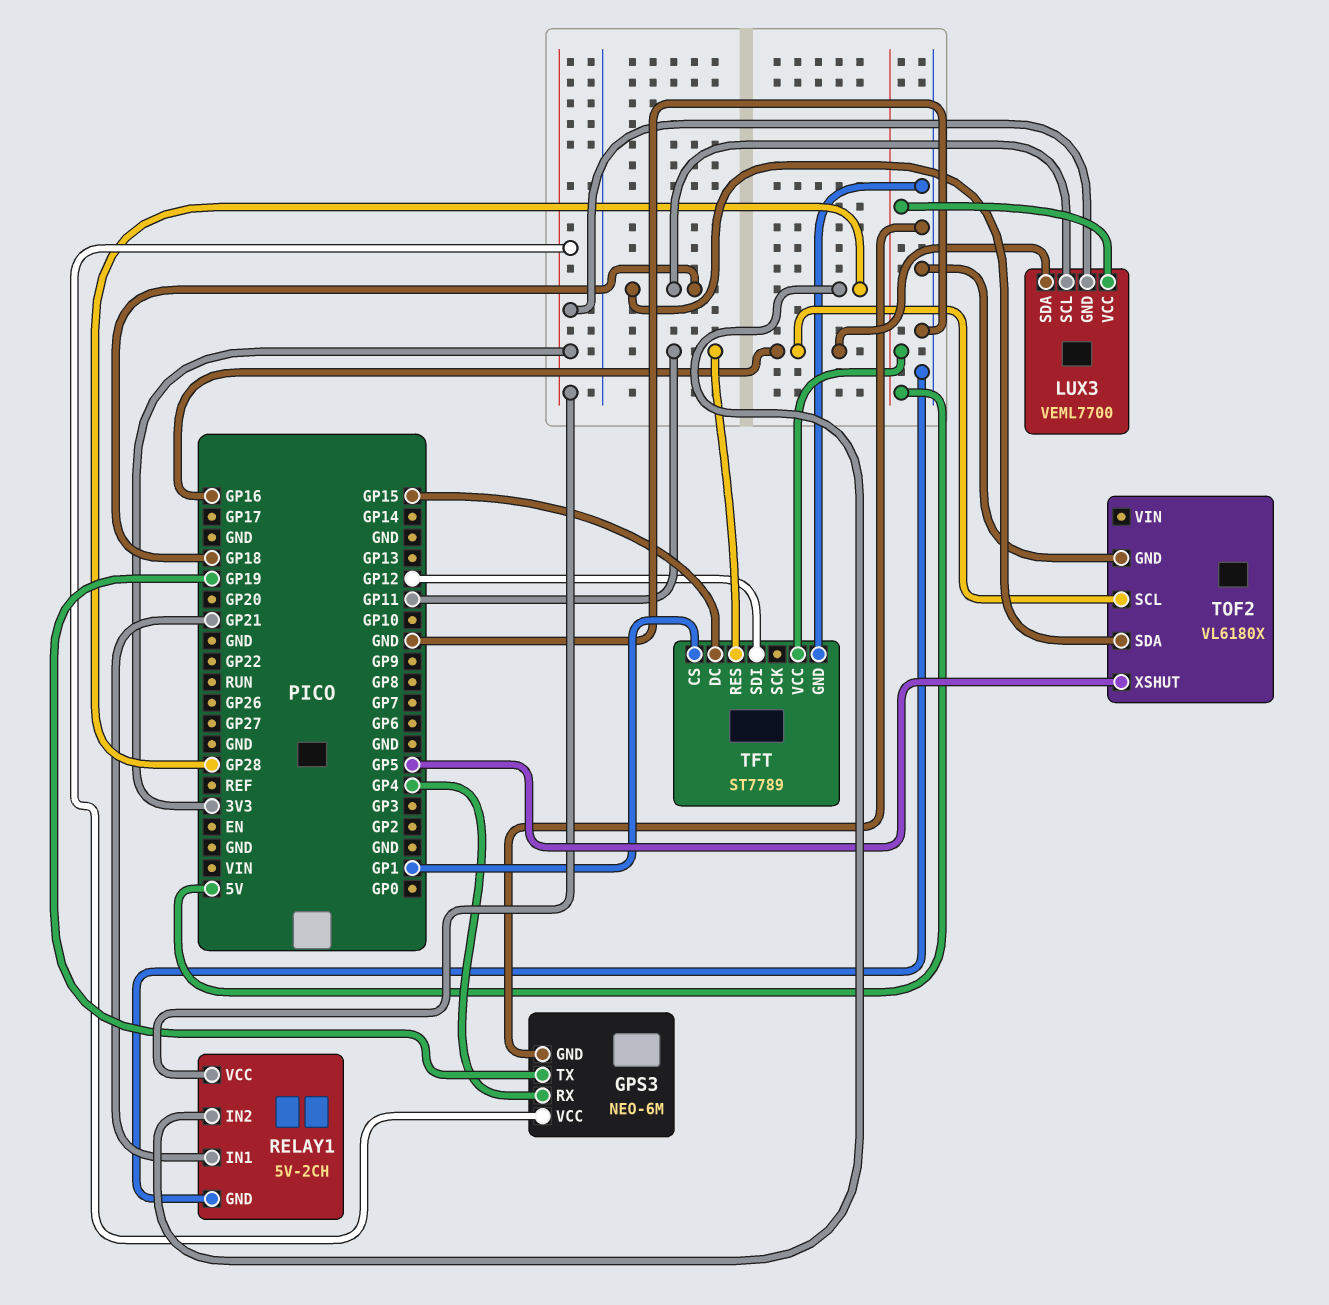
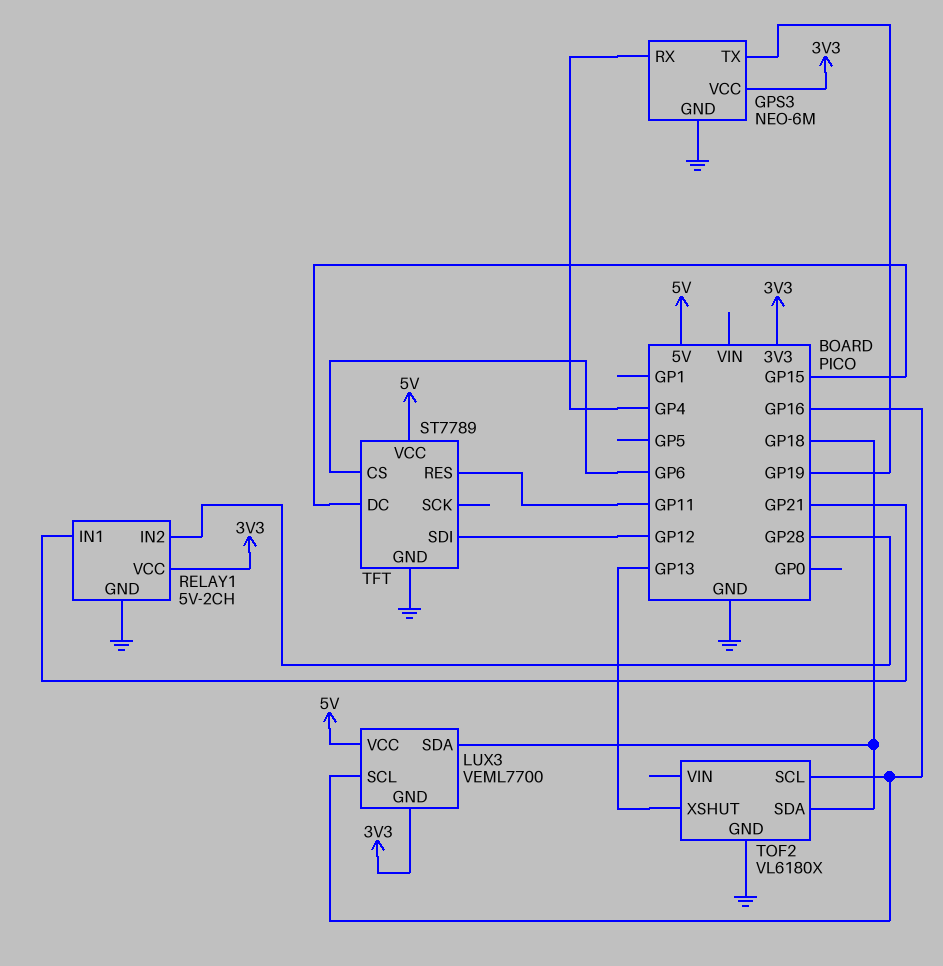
LUX3 pin SCL: GP18 -> GP16
LUX3 pin SDA: GP16 -> GP18
TFT pin CS: GP1 -> GP6
TOF2 pin XSHUT: GP5 -> GP13

